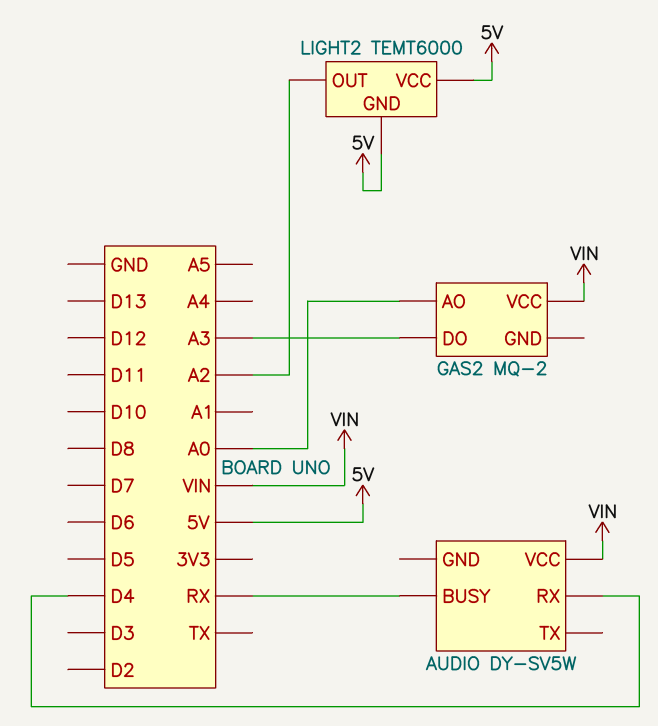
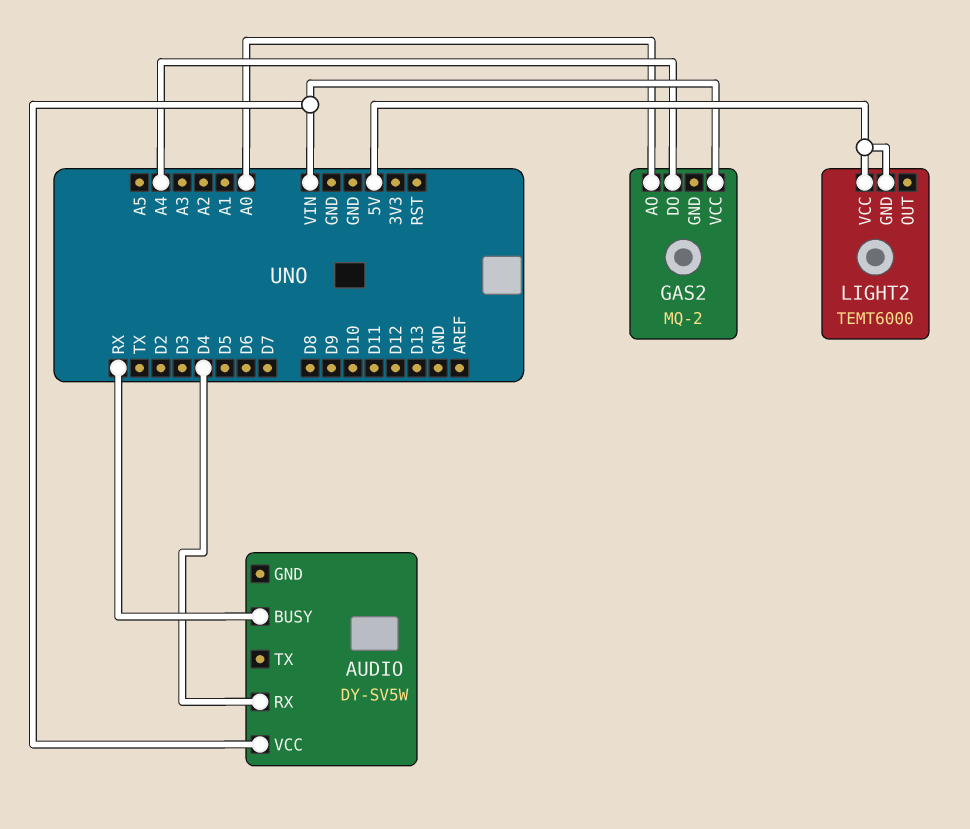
GAS2 pin DO: A3 -> A4
LIGHT2 pin OUT: A2 -> none

